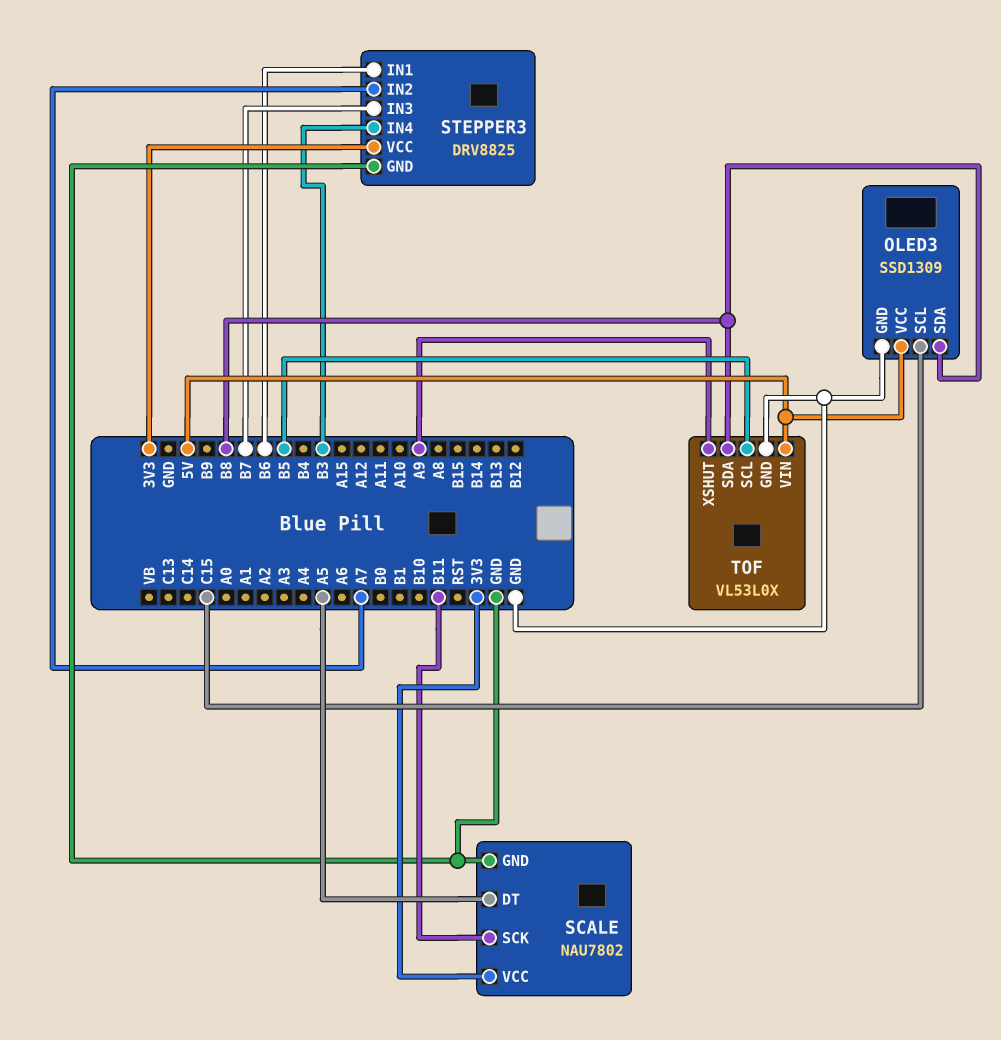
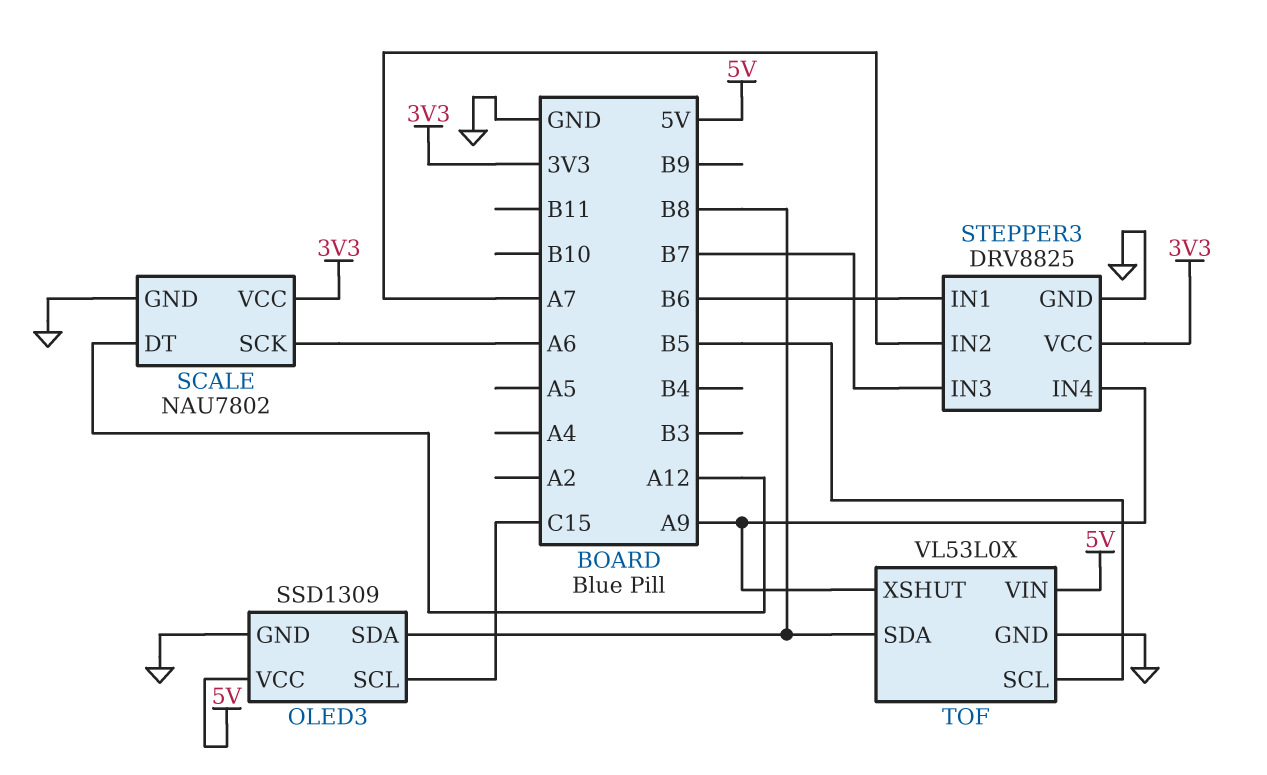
SCALE pin DT: A5 -> A12
SCALE pin SCK: B11 -> A6
STEPPER3 pin IN4: B3 -> A9

